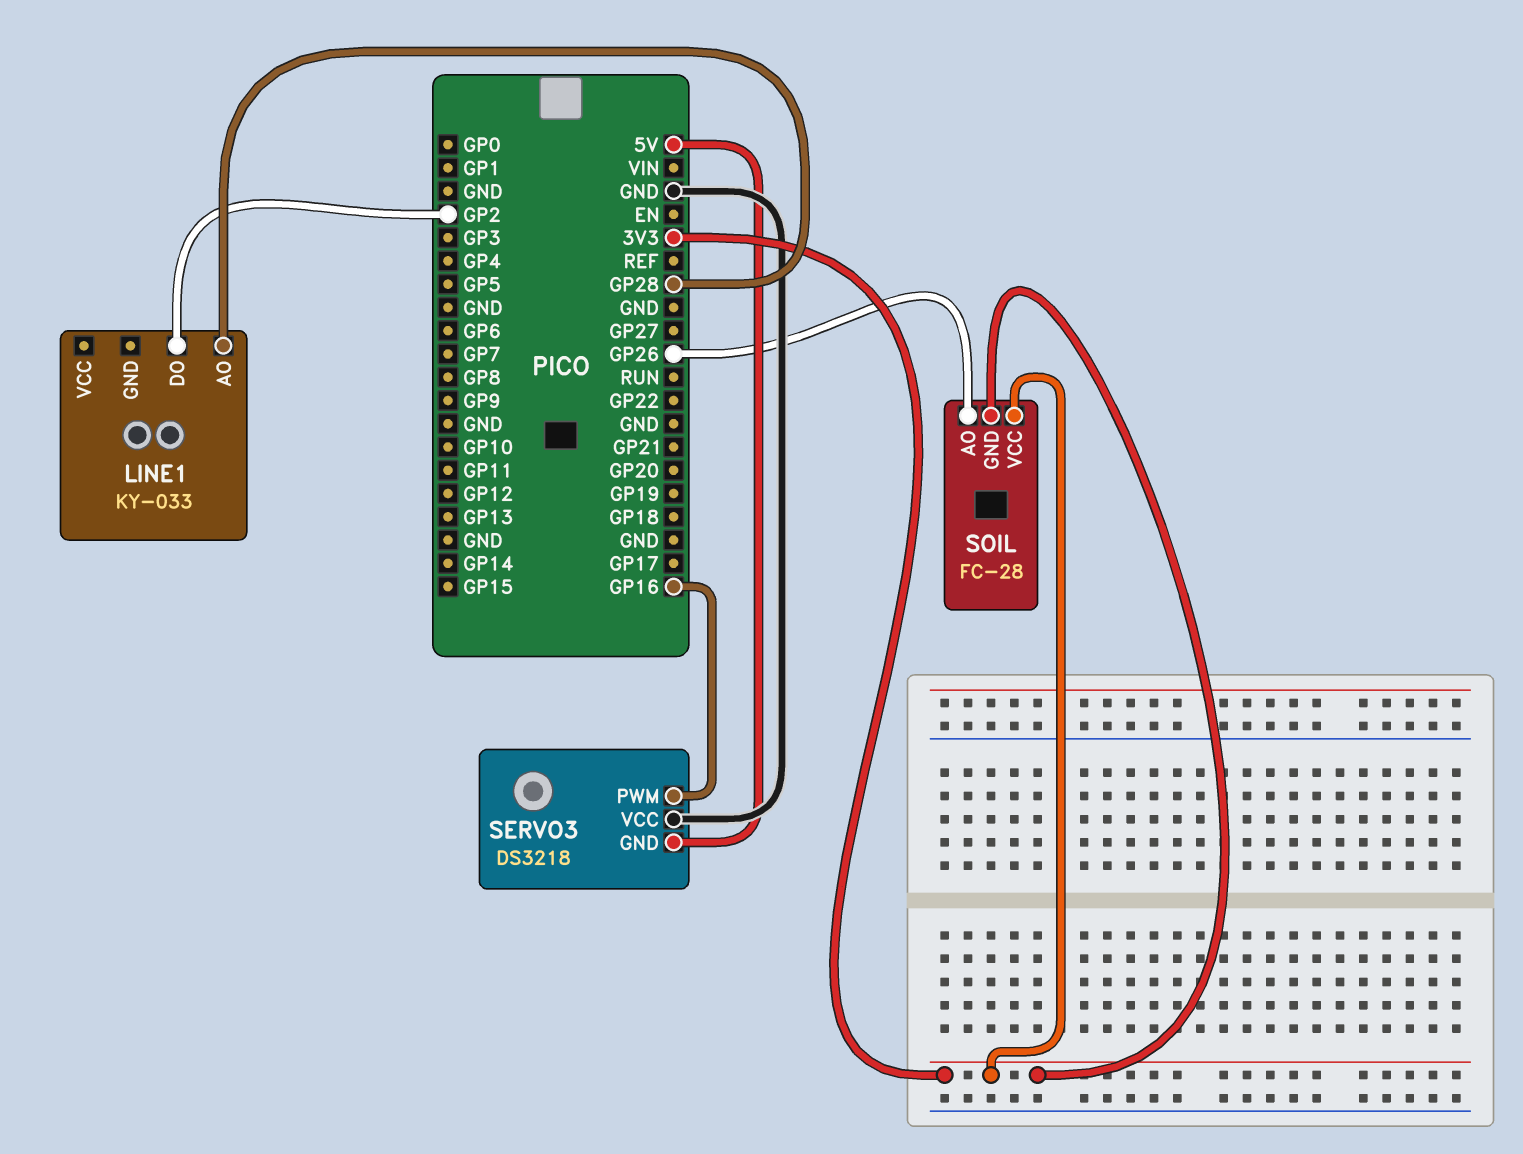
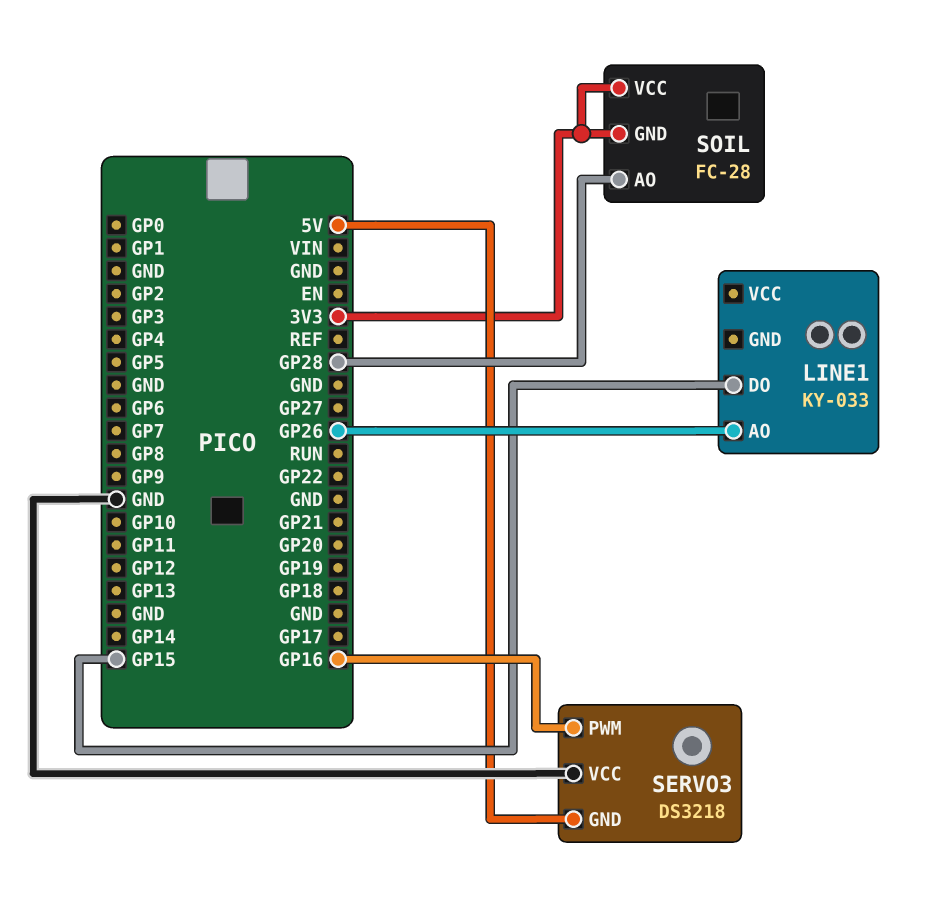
LINE1 pin AO: GP28 -> GP26
LINE1 pin DO: GP2 -> GP15
SOIL pin AO: GP26 -> GP28

